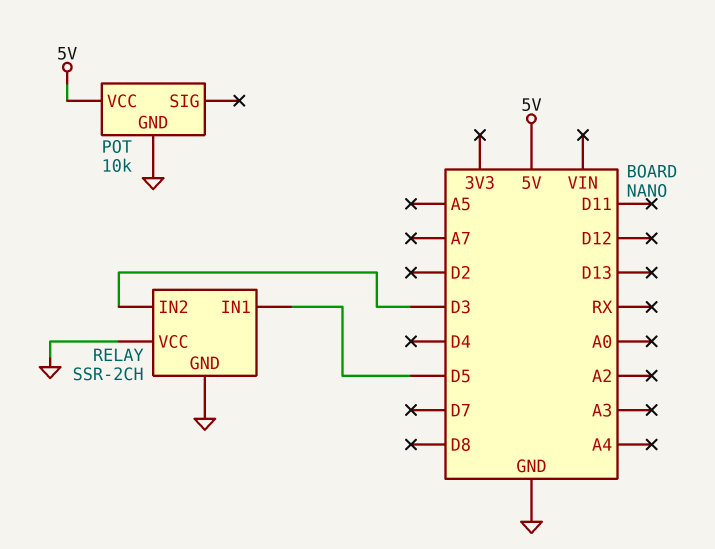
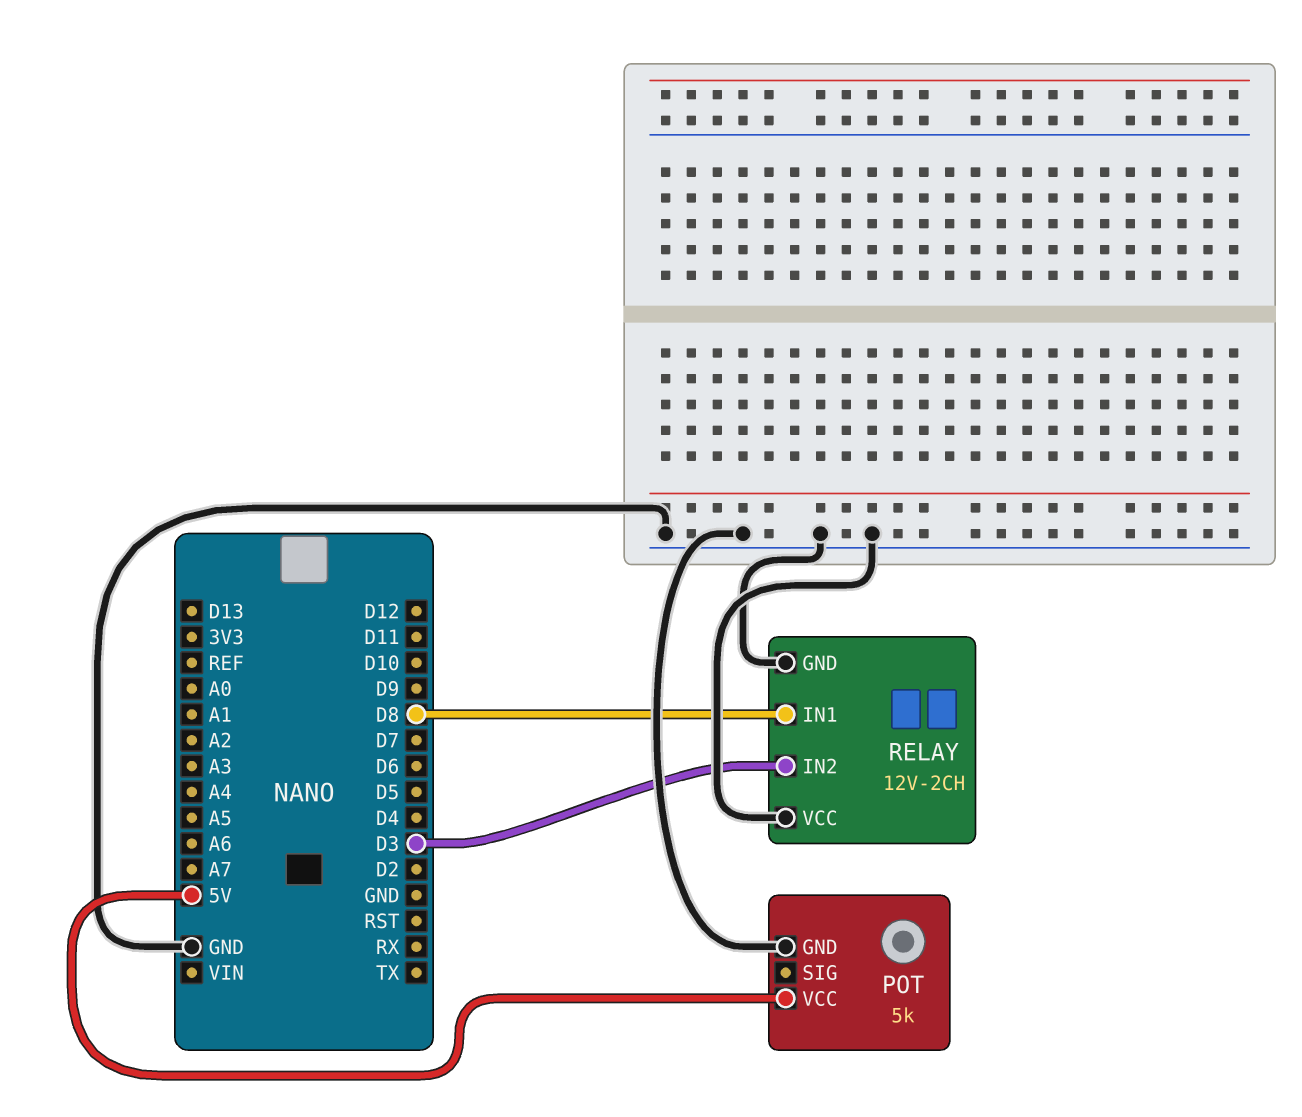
POT: 10k -> 5k
RELAY: SSR-2CH -> 12V-2CH
RELAY pin IN1: D5 -> D8

